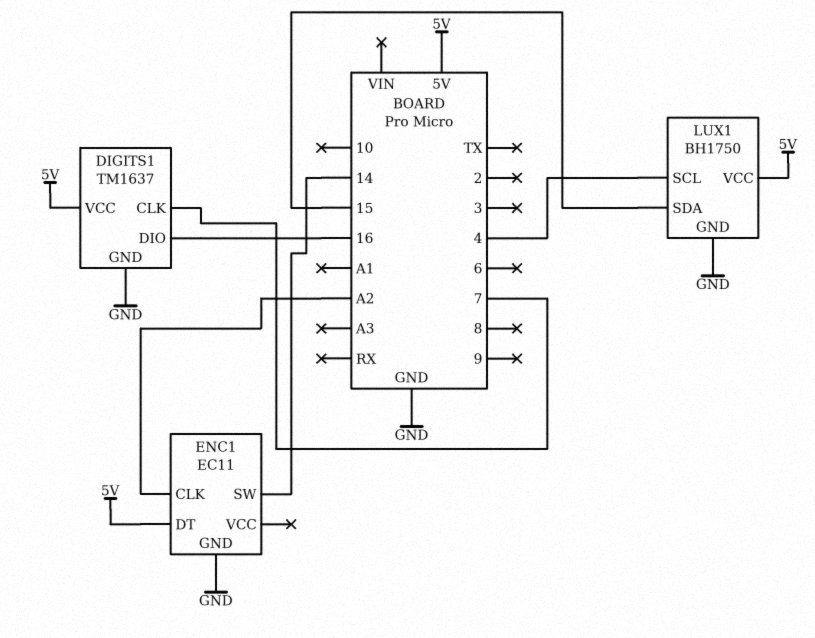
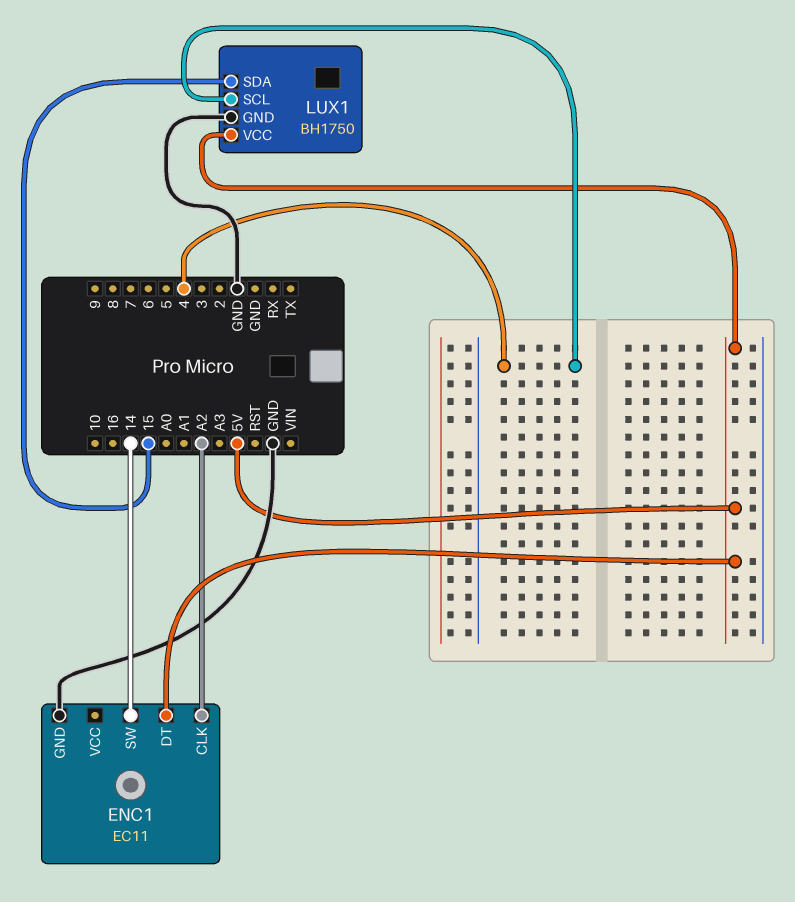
DIGITS1: TM1637 -> none
DIGITS1 pin CLK: 7 -> none
DIGITS1 pin DIO: 16 -> none
DIGITS1 pin GND: GND -> none
DIGITS1 pin VCC: 5V -> none

